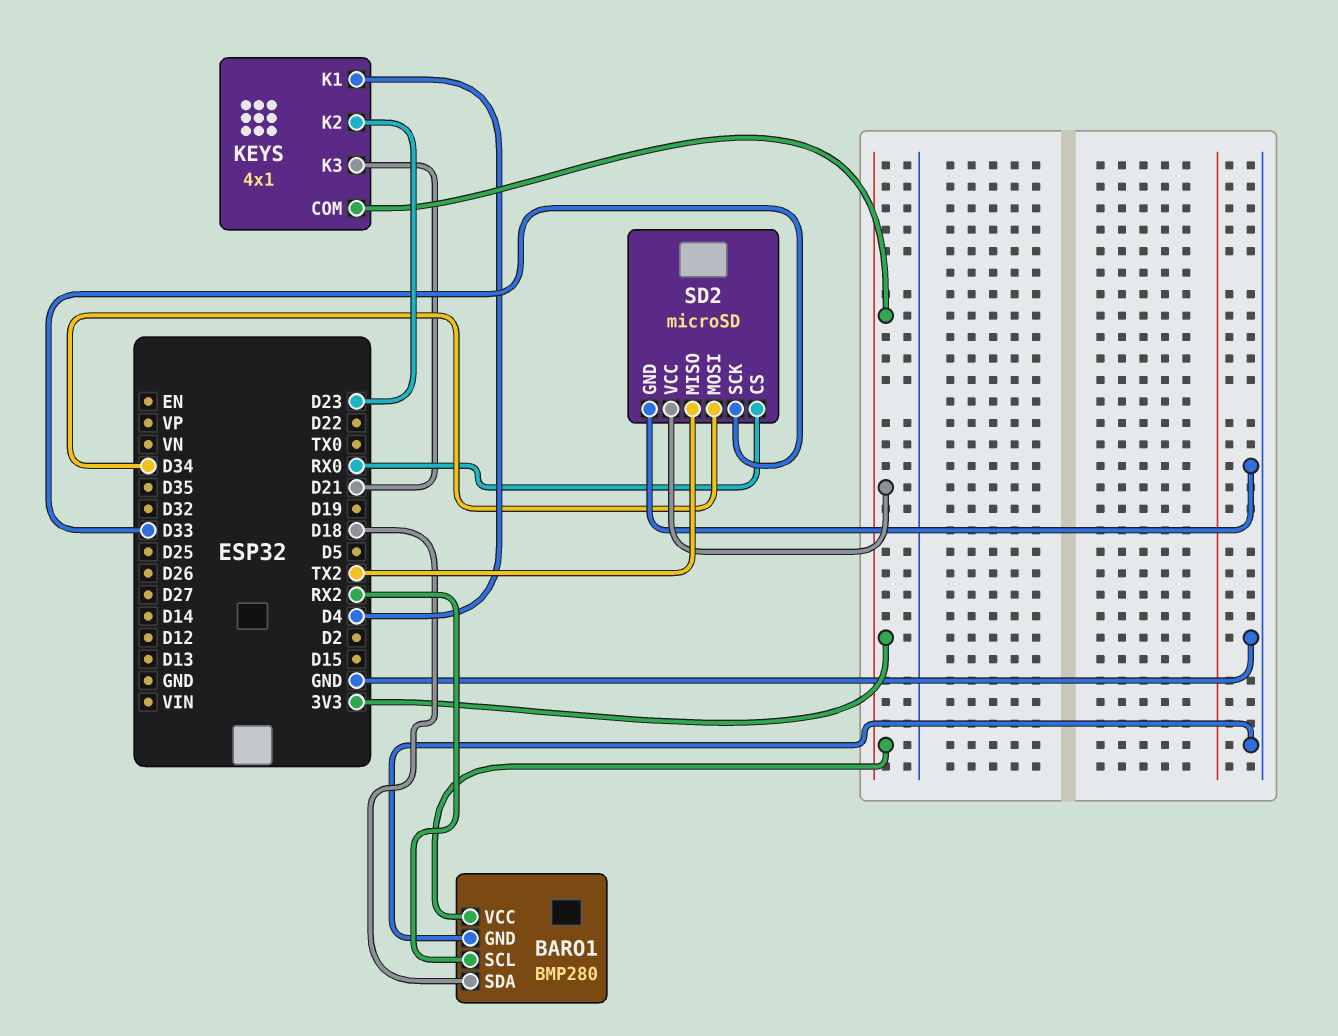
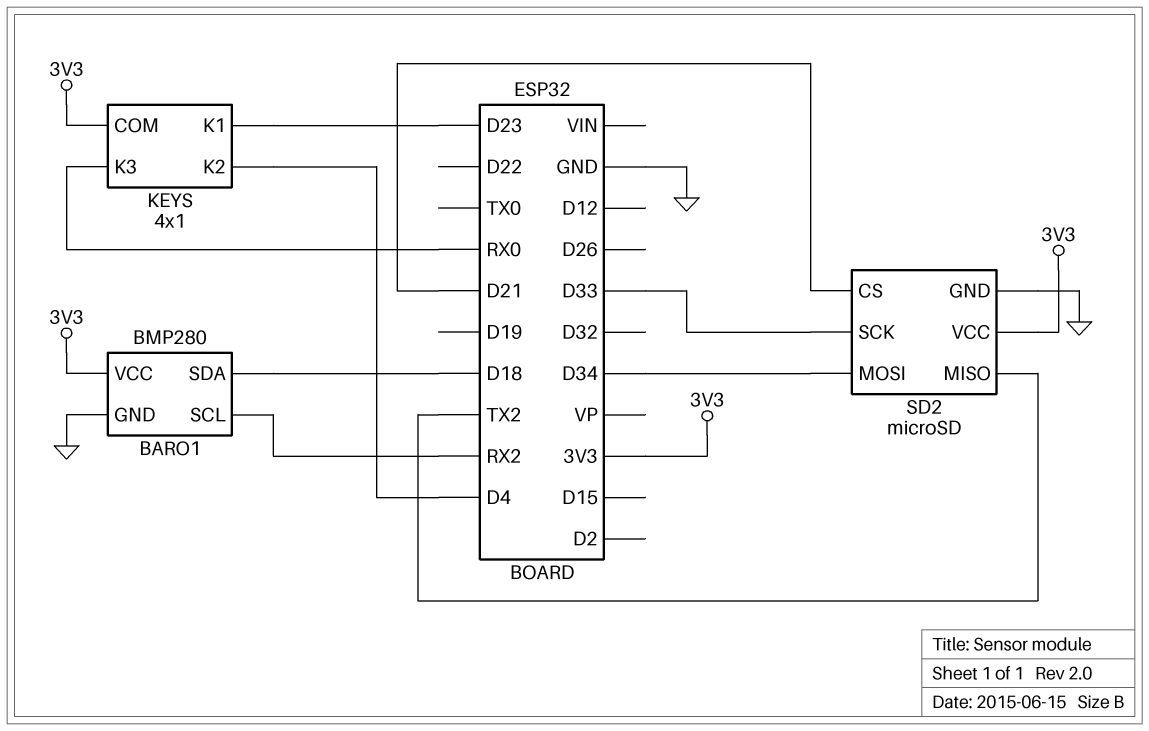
KEYS pin K1: D4 -> D23
KEYS pin K2: D23 -> D4
KEYS pin K3: D21 -> RX0
SD2 pin CS: RX0 -> D21

